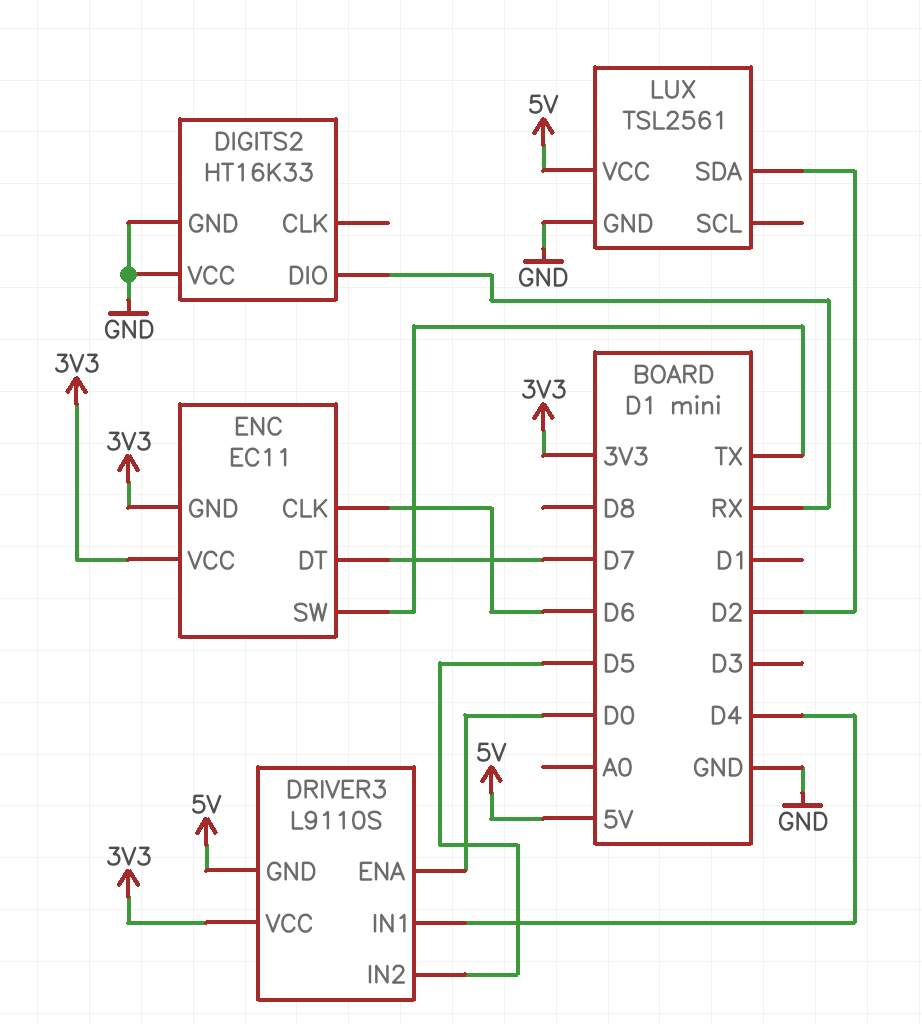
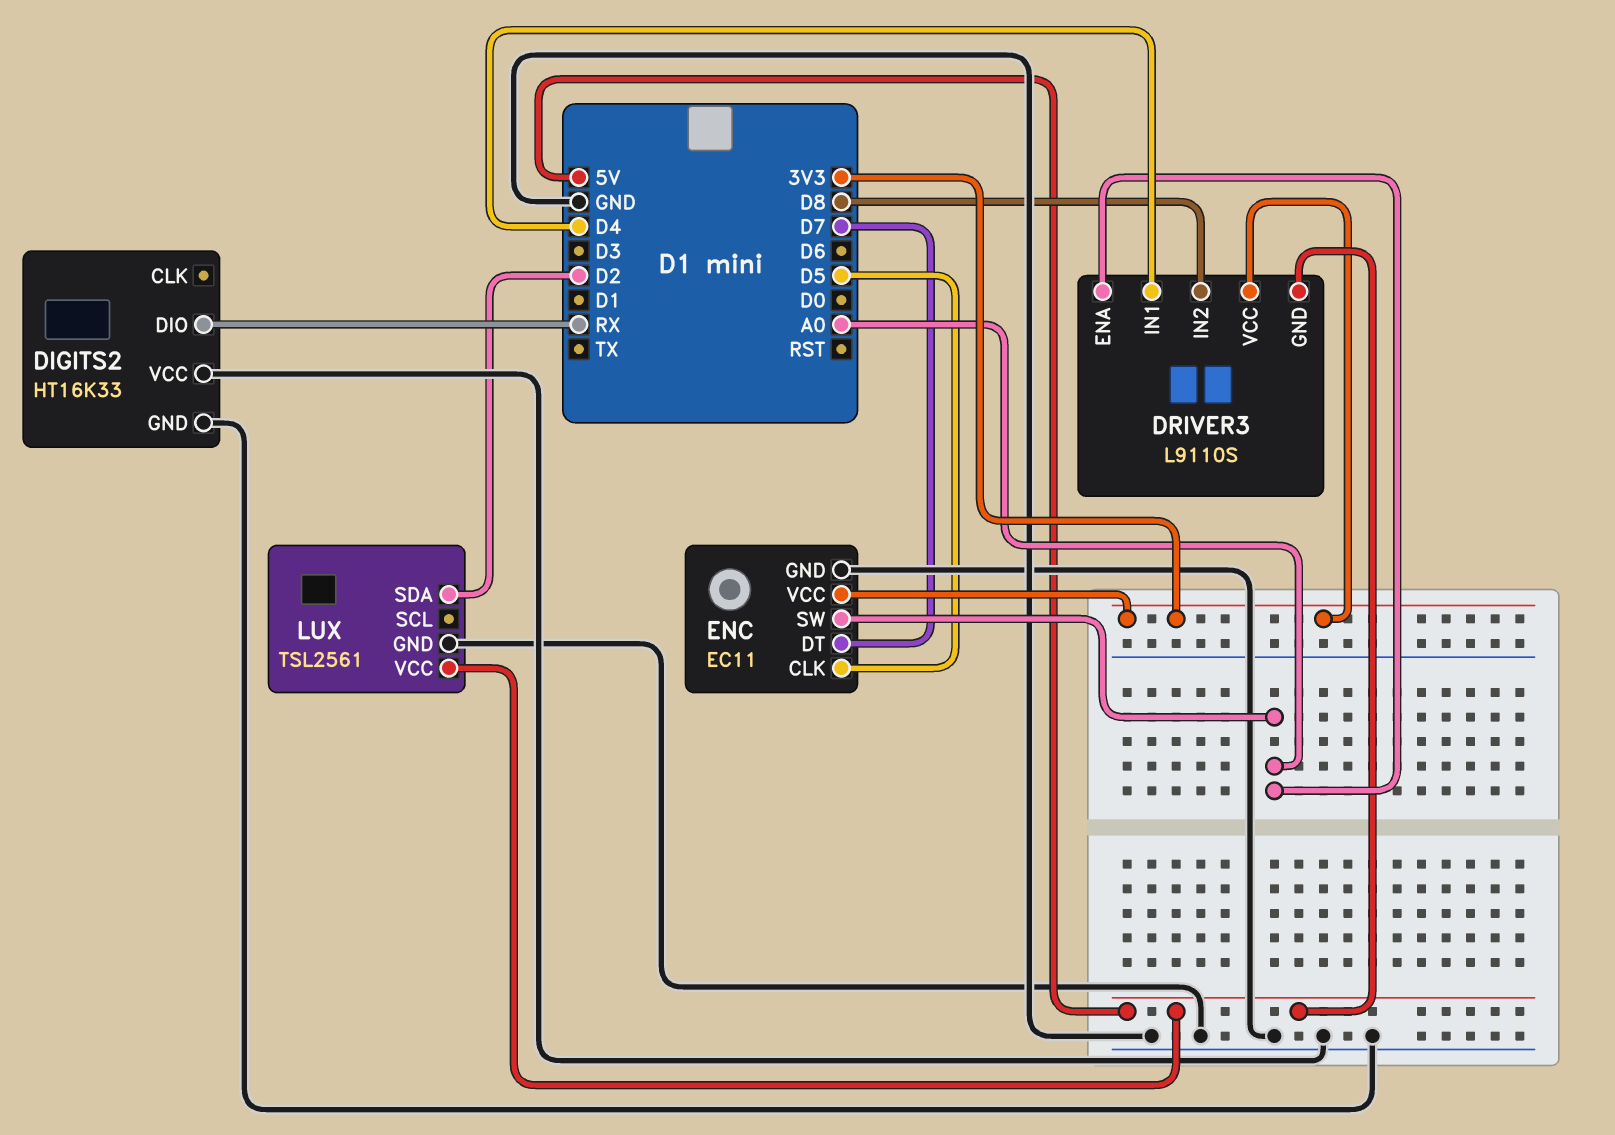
DRIVER3 pin ENA: D0 -> A0
DRIVER3 pin IN2: D5 -> D8
ENC pin CLK: D6 -> D5
ENC pin GND: 3V3 -> GND
ENC pin SW: TX -> A0

